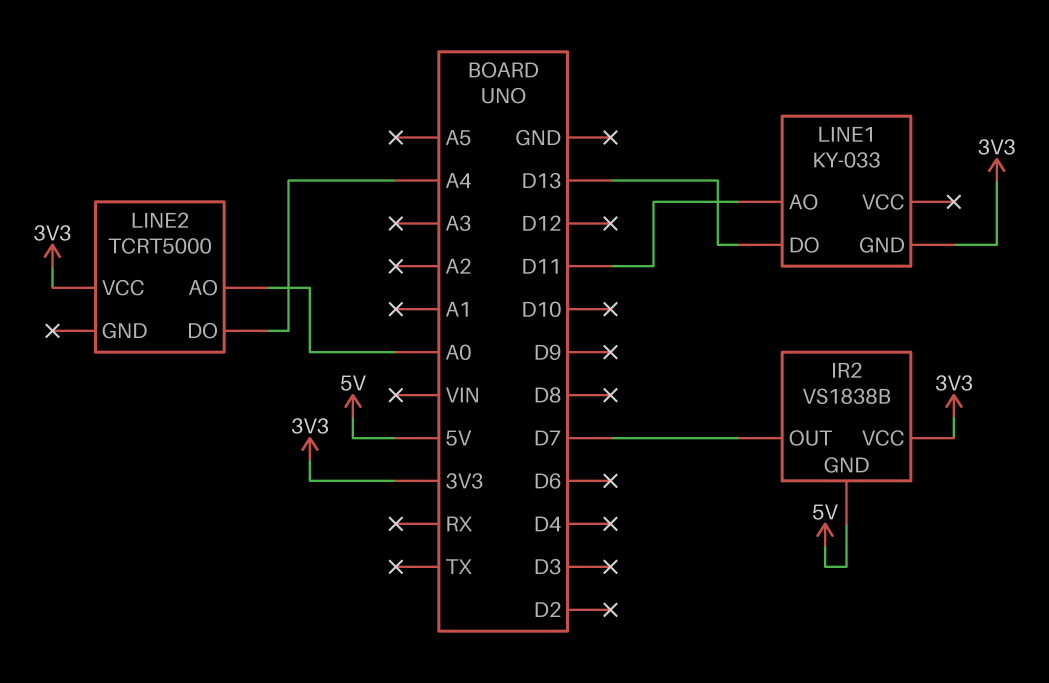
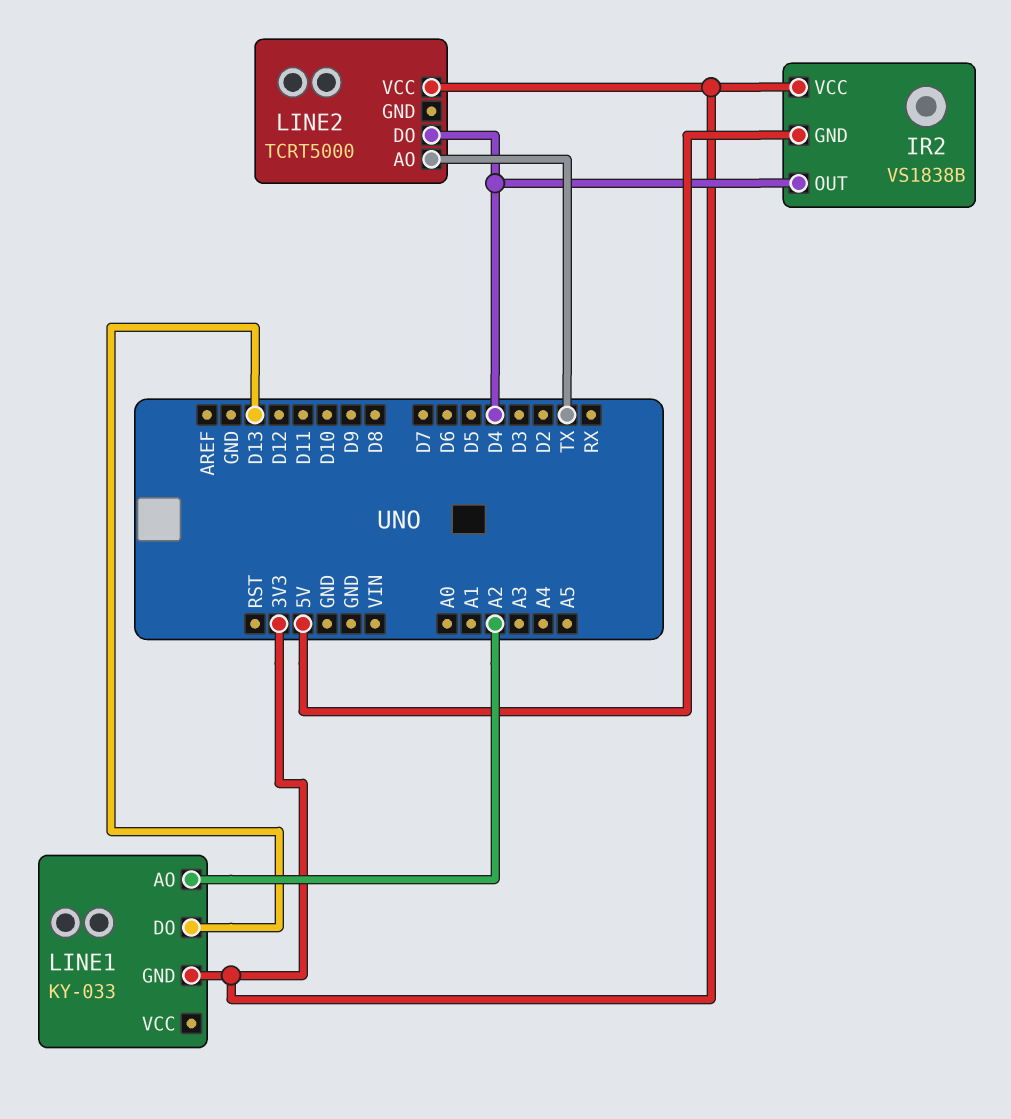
IR2 pin OUT: D7 -> D4
LINE1 pin AO: D11 -> A2
LINE2 pin AO: A0 -> TX
LINE2 pin DO: A4 -> D4

